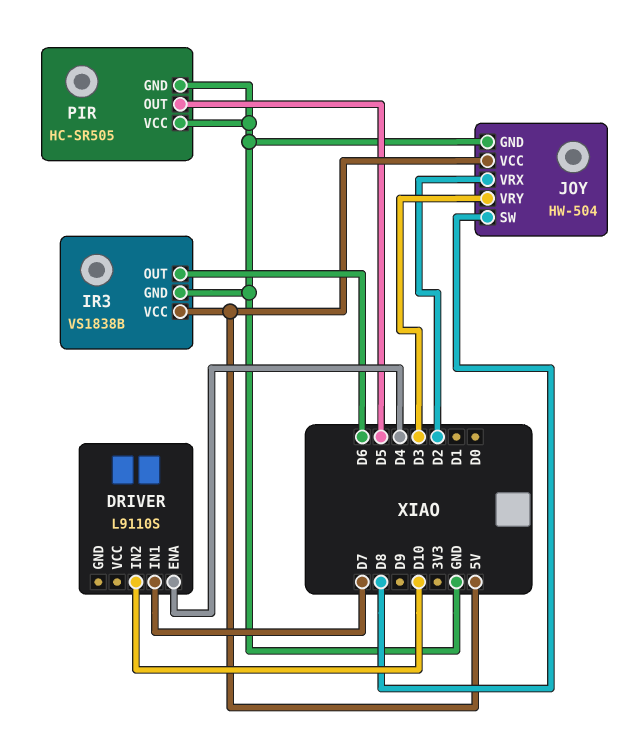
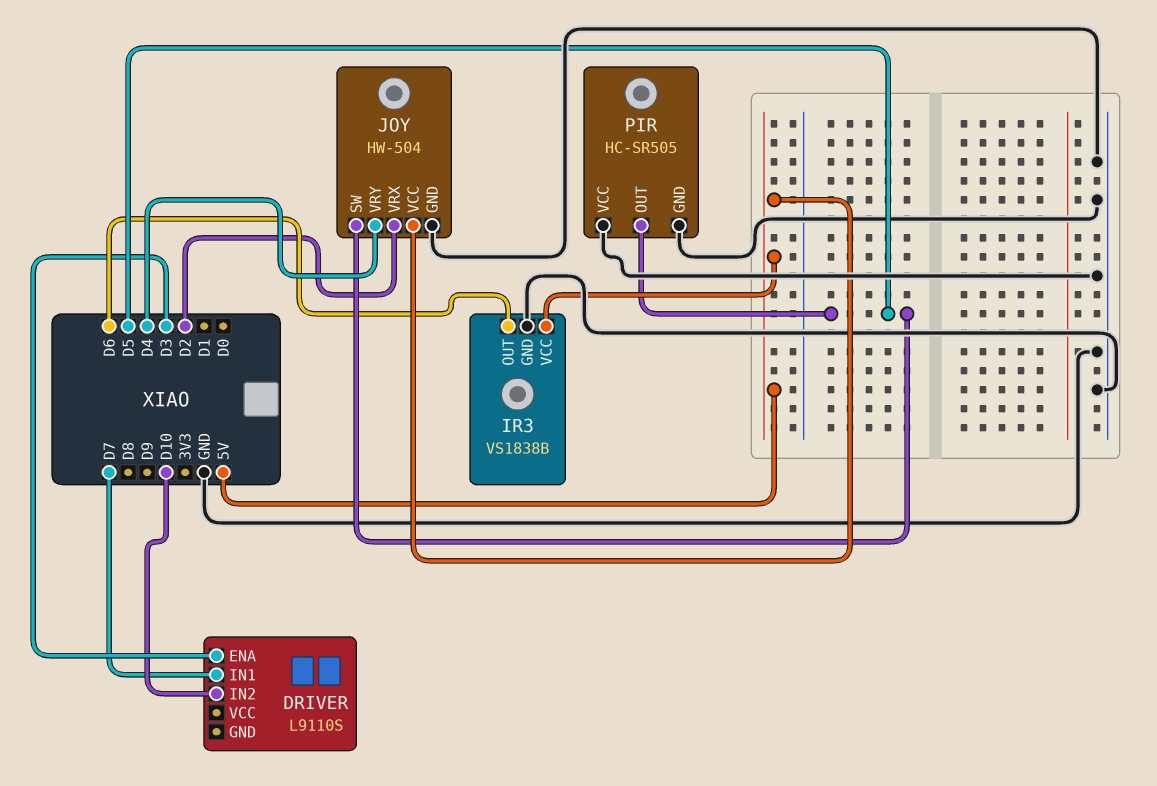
DRIVER pin ENA: D4 -> D3
JOY pin SW: D8 -> D5
JOY pin VRY: D3 -> D4

